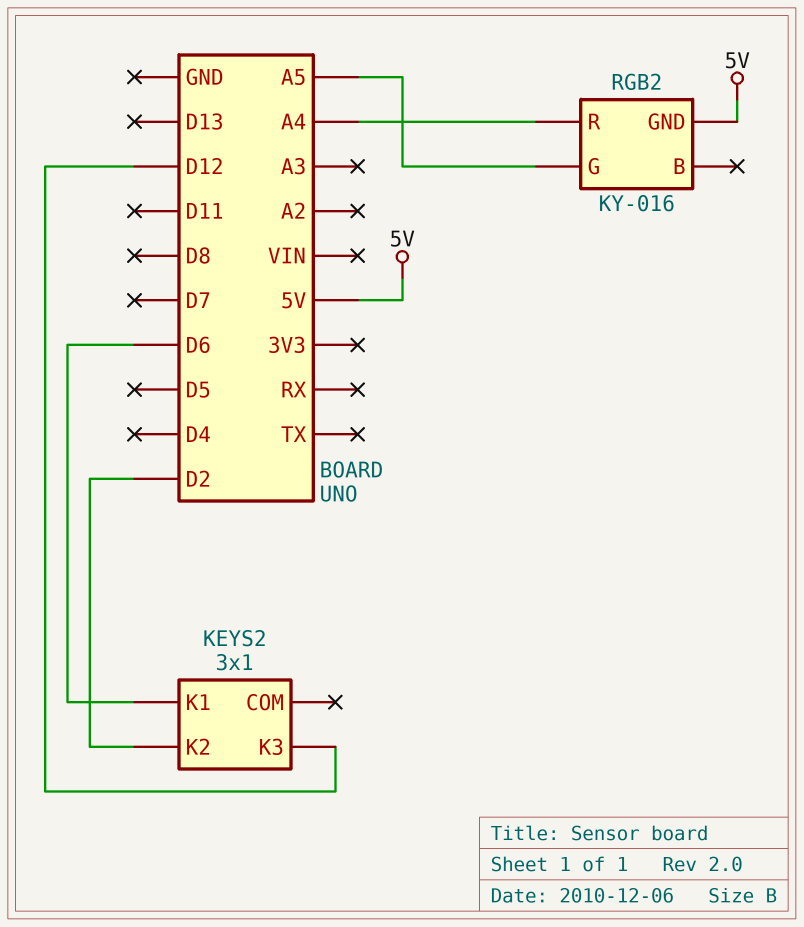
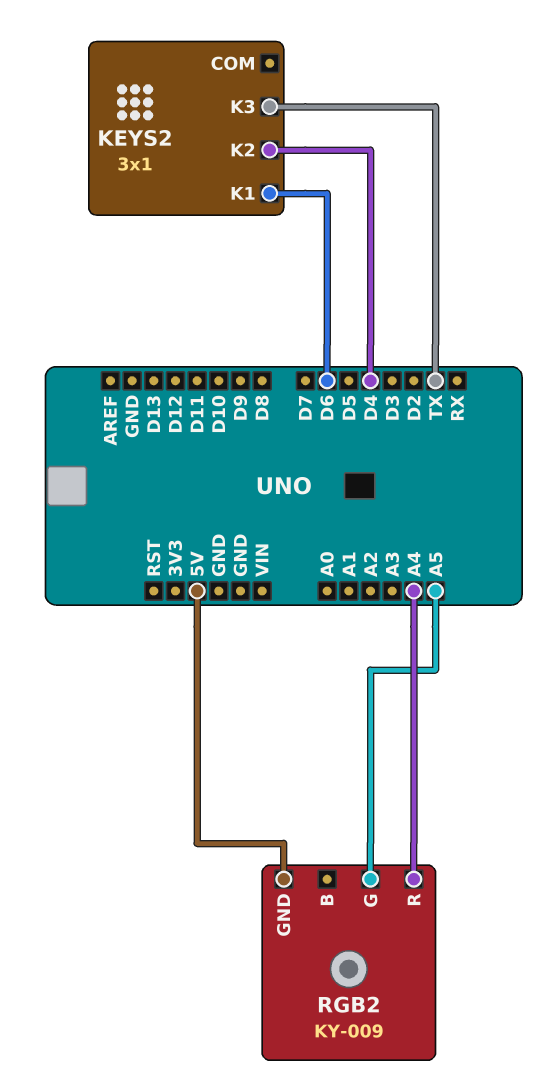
KEYS2 pin K2: D2 -> D4
KEYS2 pin K3: D12 -> TX
RGB2: KY-016 -> KY-009

